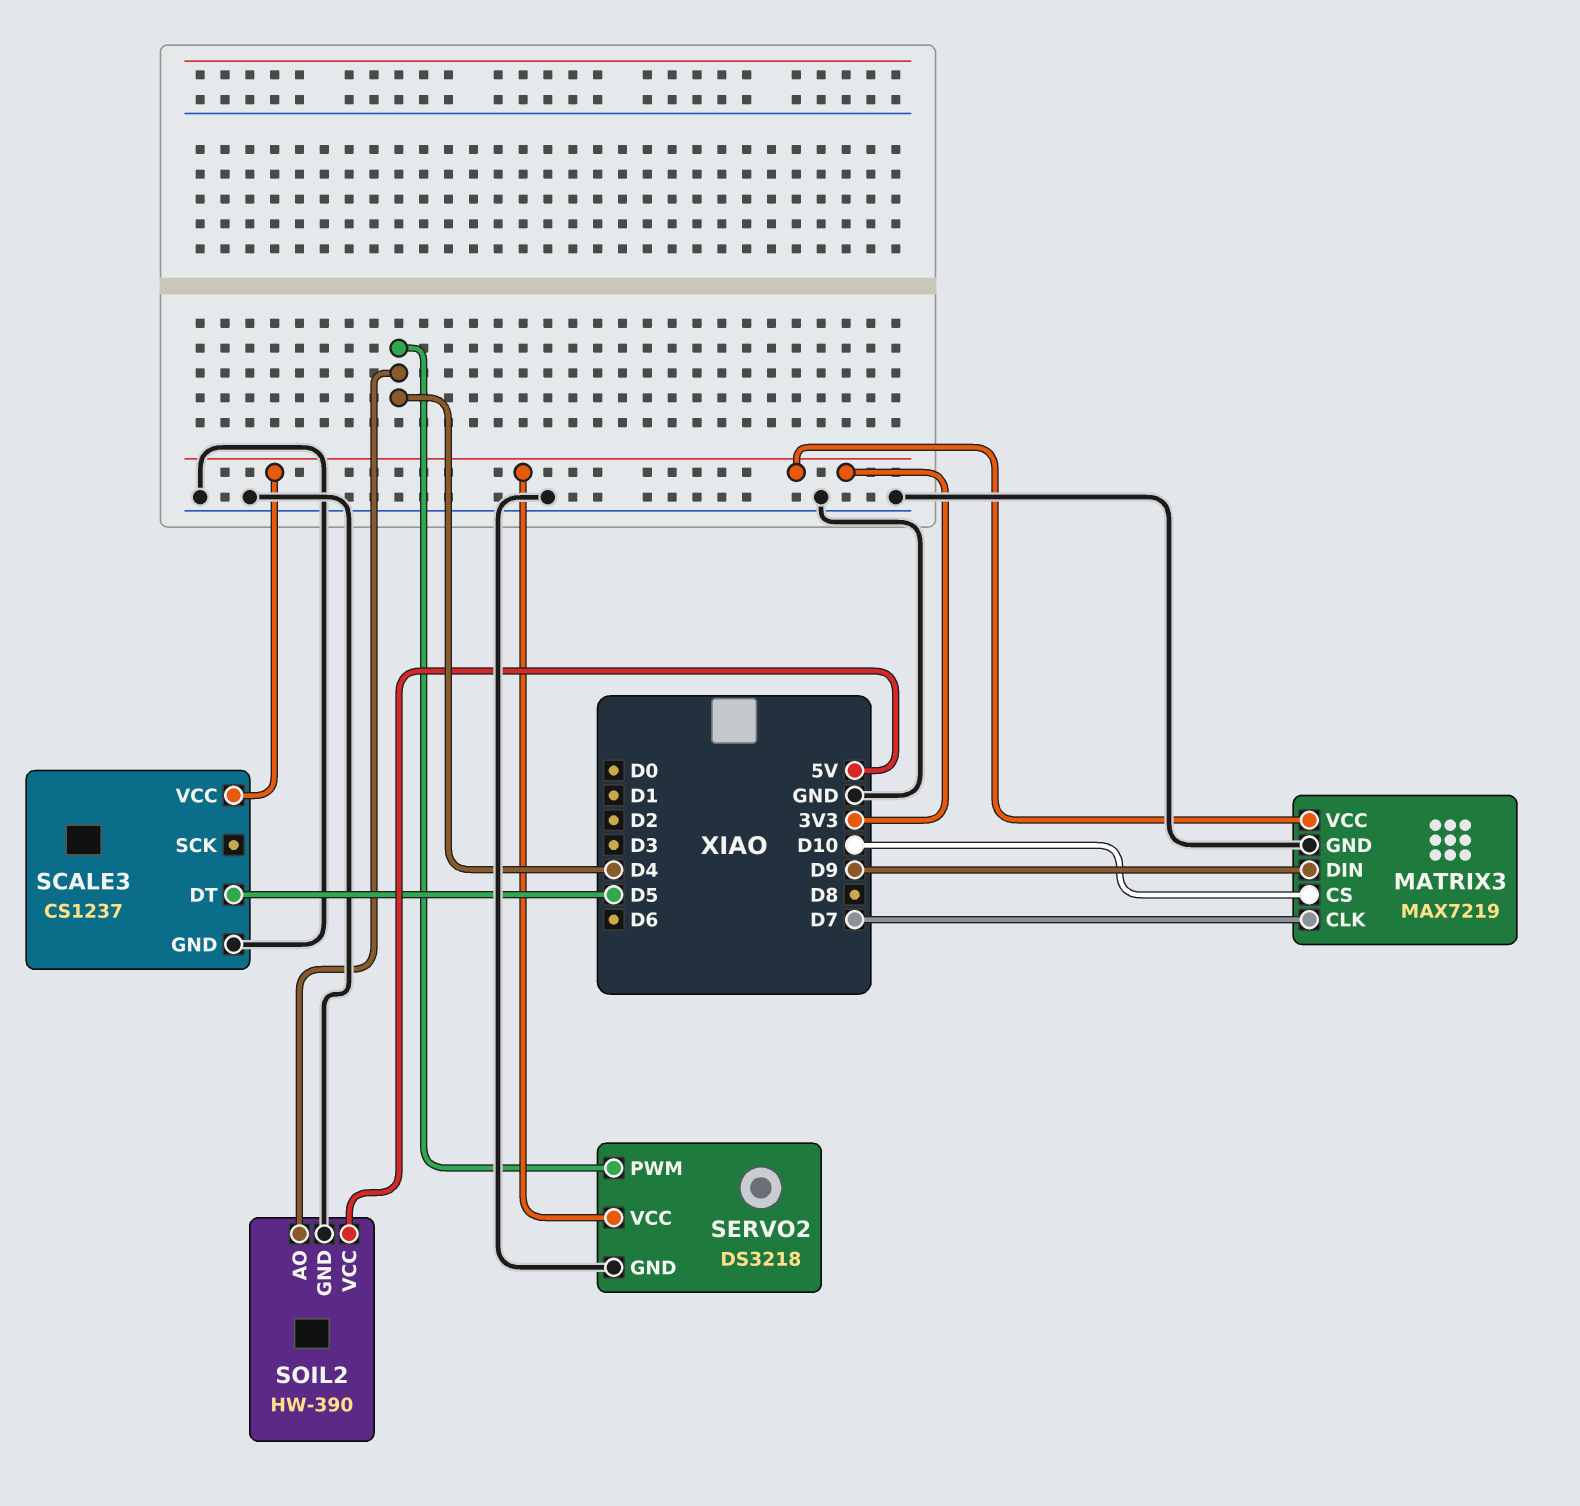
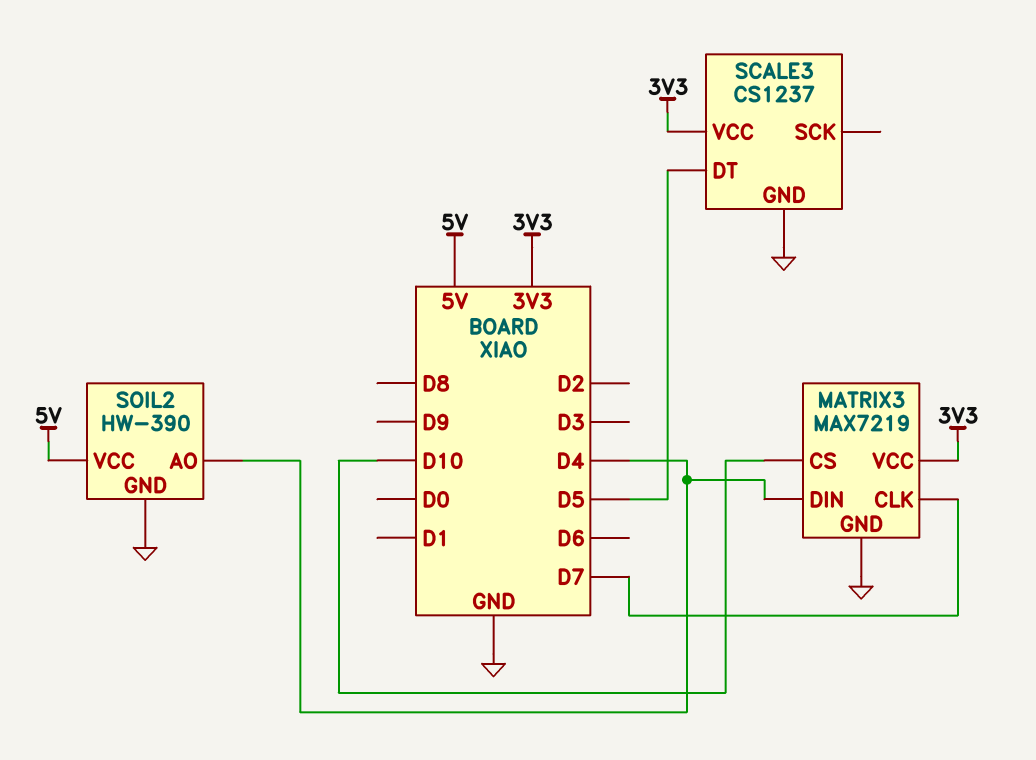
MATRIX3 pin DIN: D9 -> D4
SERVO2: DS3218 -> none
SERVO2 pin GND: GND -> none
SERVO2 pin PWM: D4 -> none
SERVO2 pin VCC: 3V3 -> none

